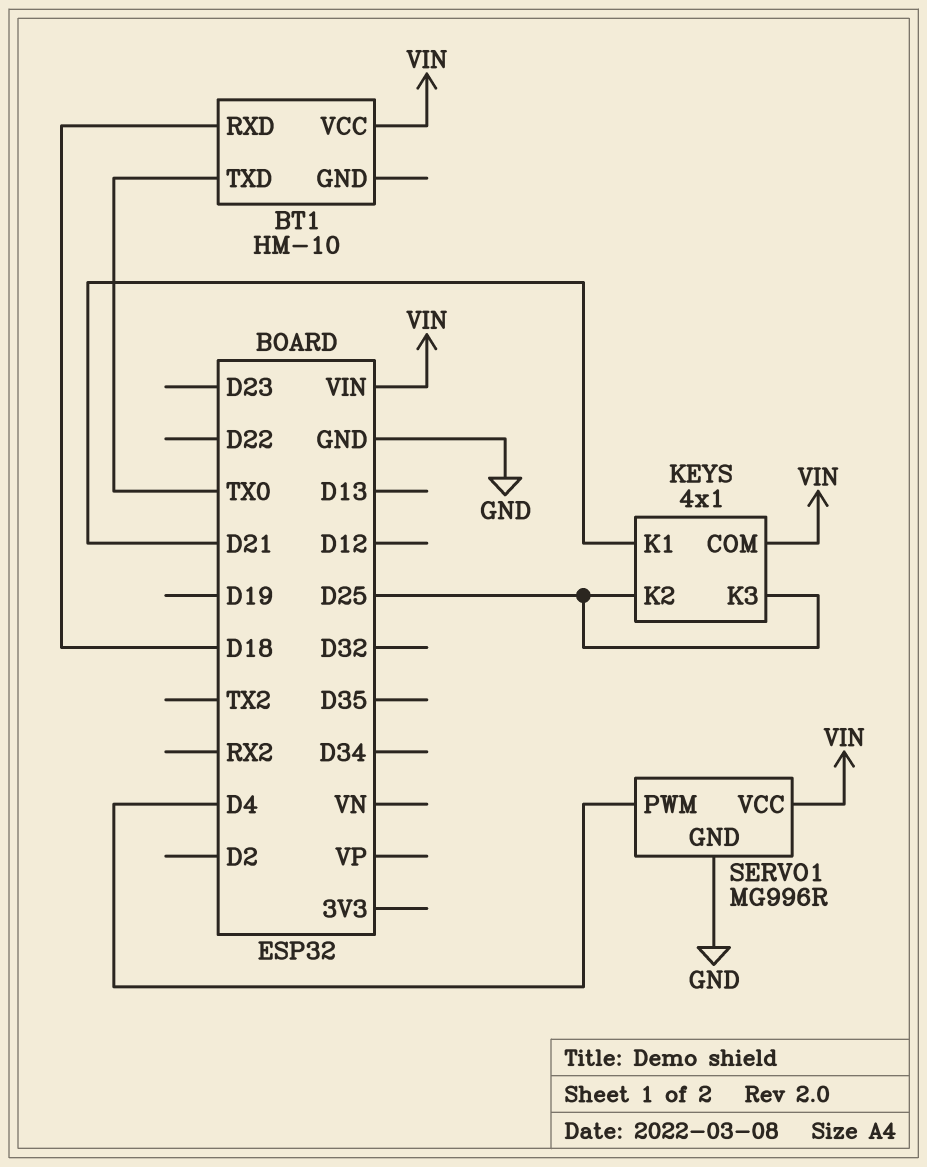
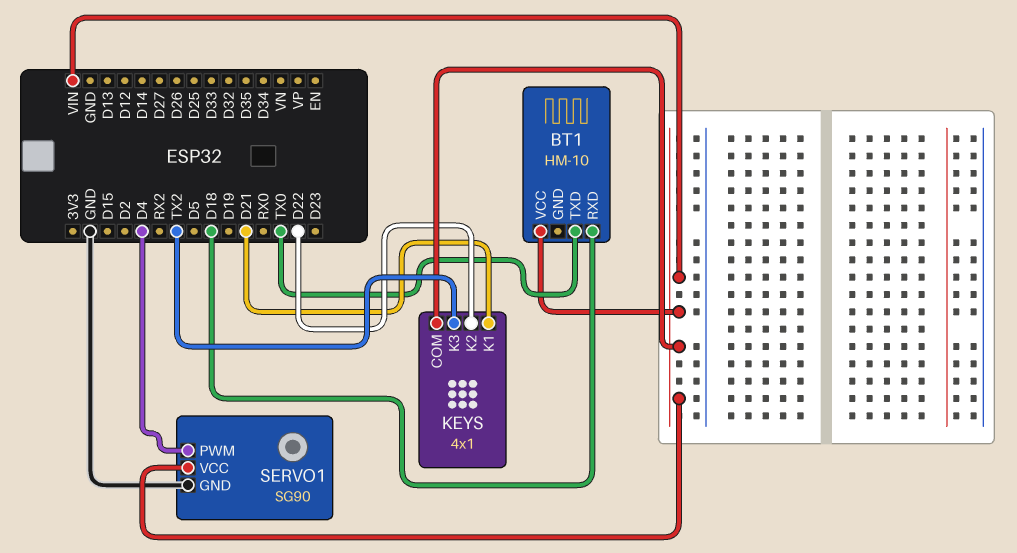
KEYS pin K2: D25 -> D22
KEYS pin K3: D25 -> TX2
SERVO1: MG996R -> SG90

